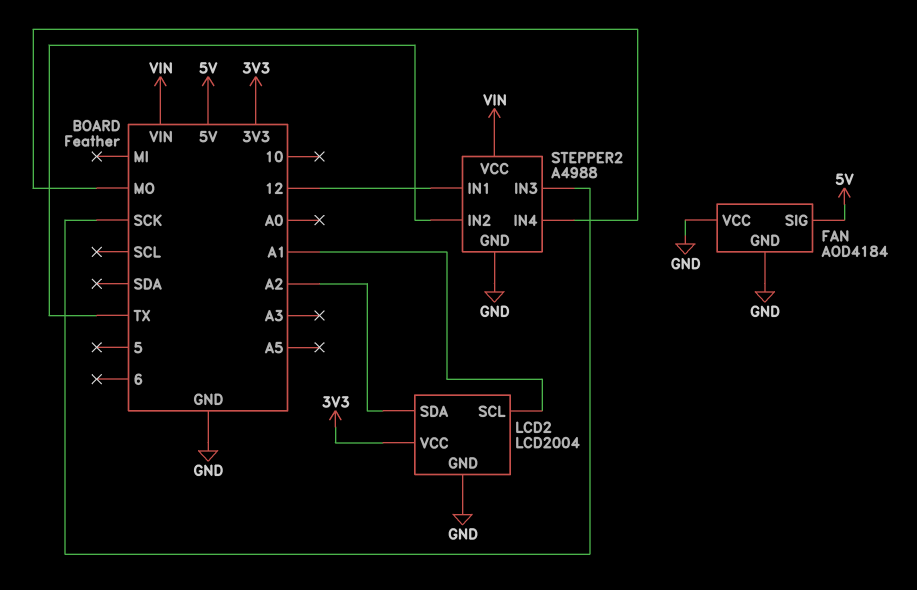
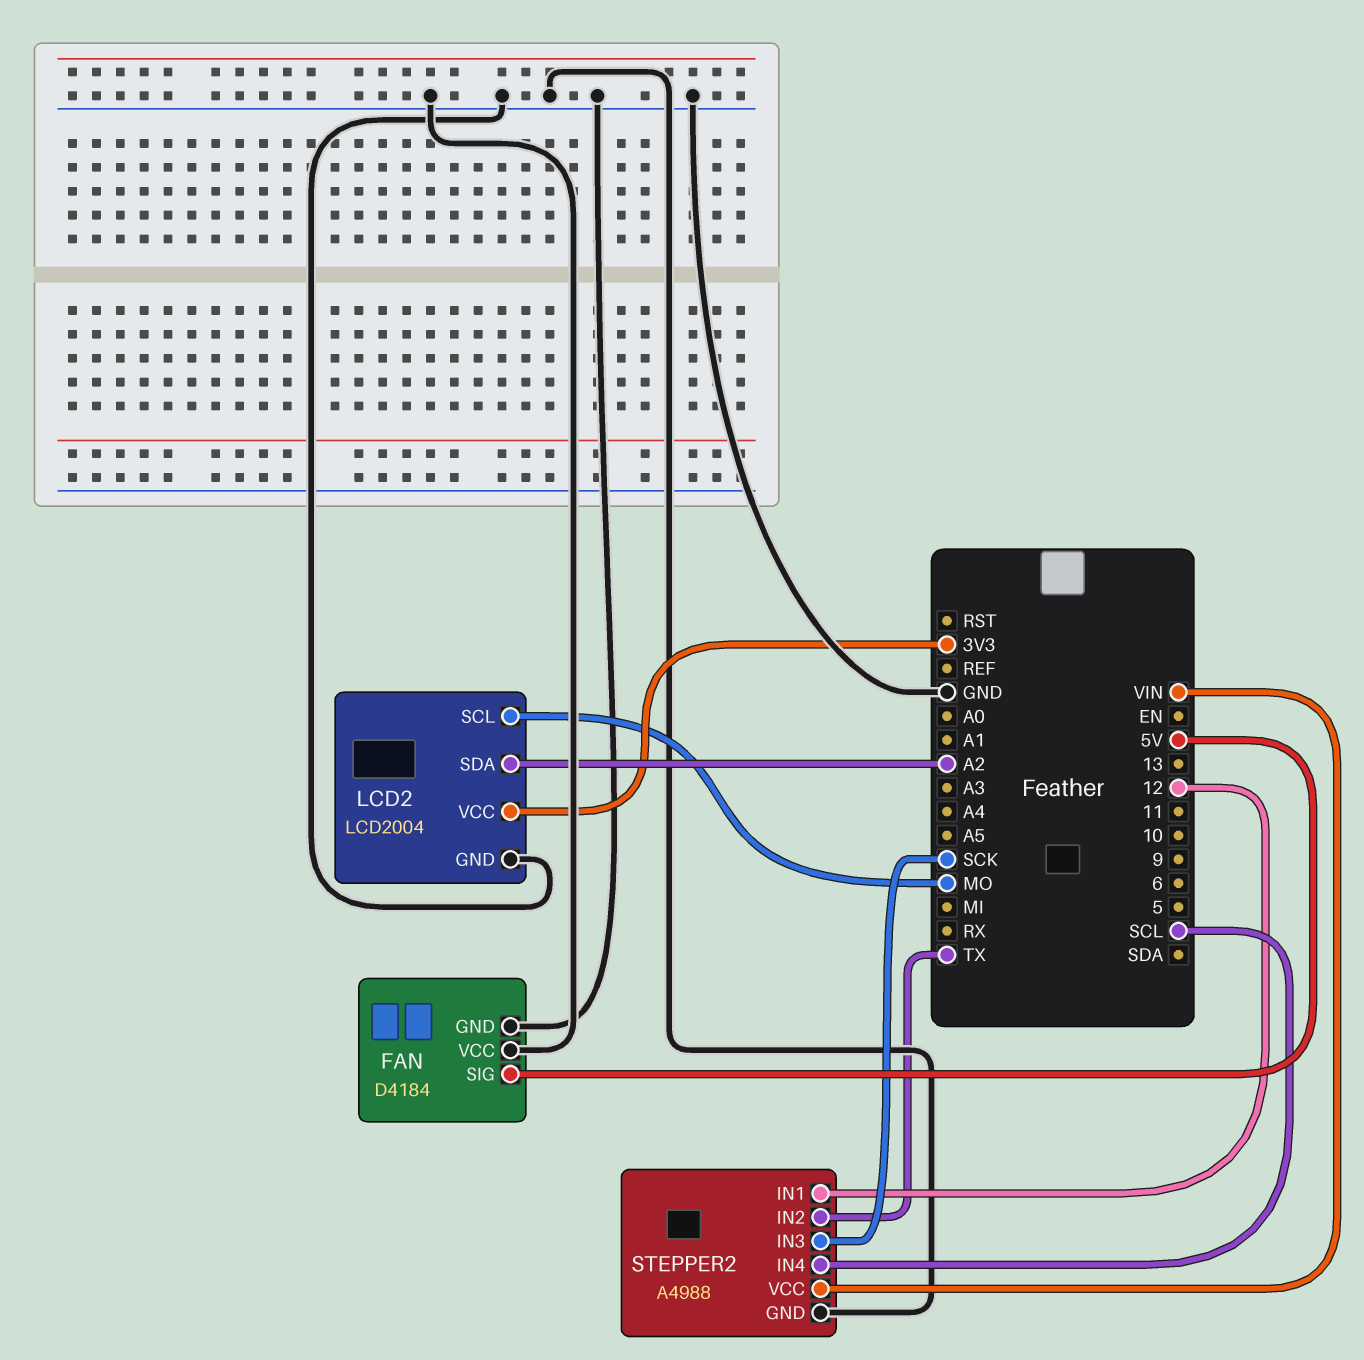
FAN: AOD4184 -> D4184
LCD2 pin SCL: A1 -> MO
STEPPER2 pin IN4: MO -> SCL

